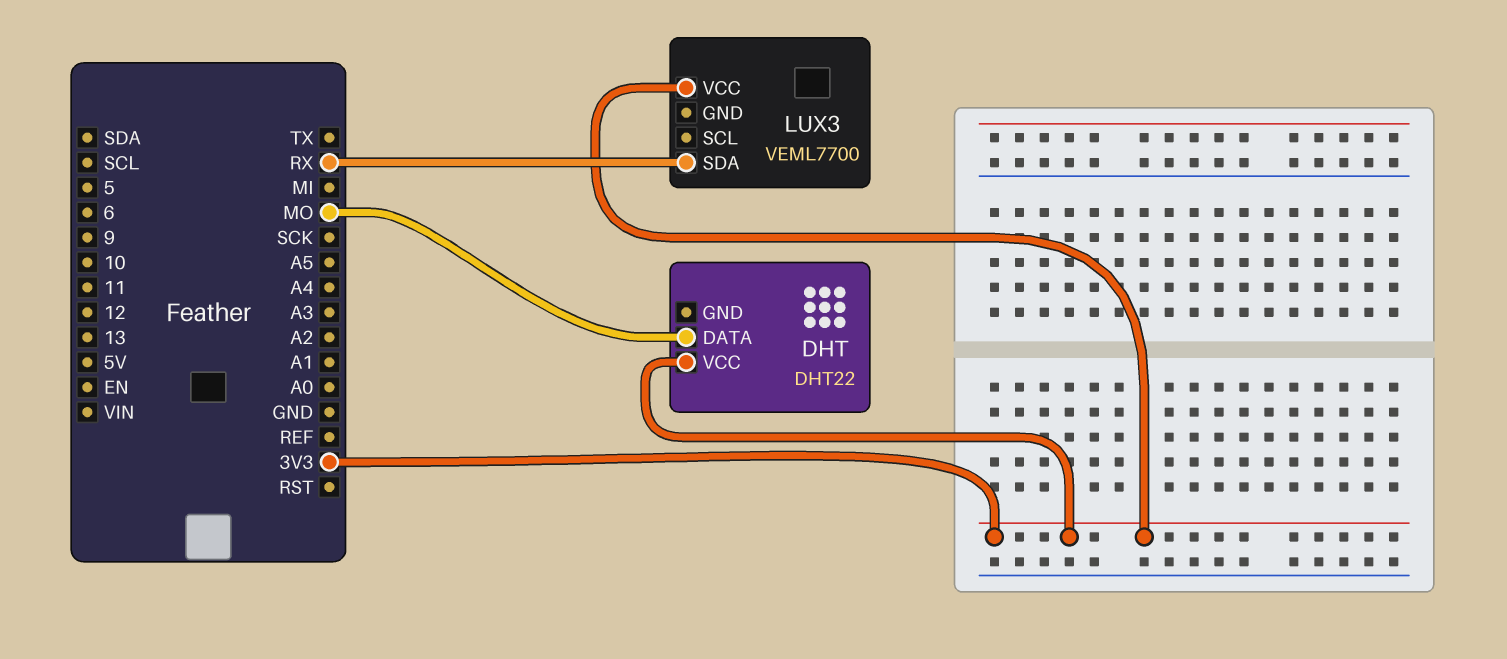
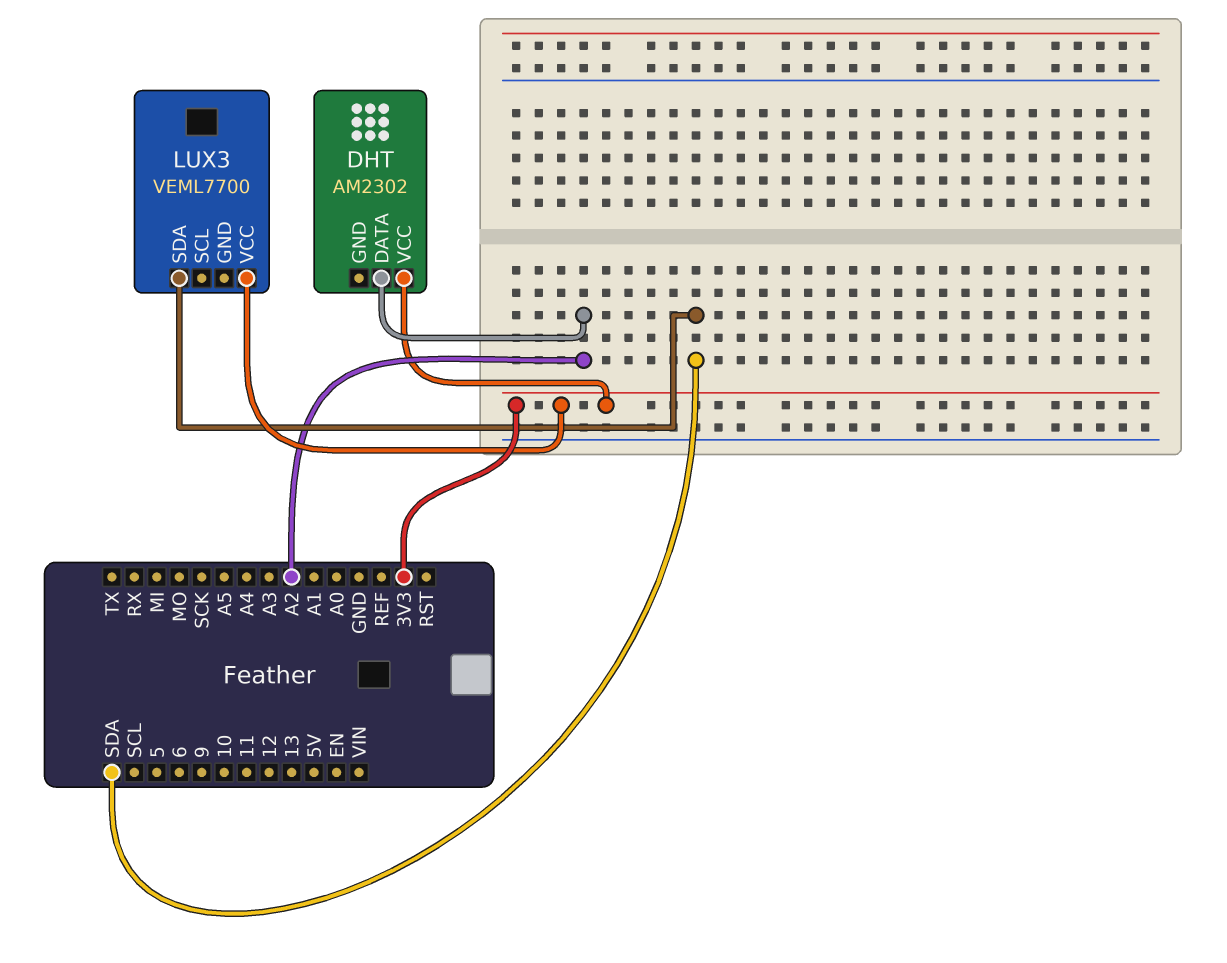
DHT: DHT22 -> AM2302
DHT pin DATA: MO -> A2
LUX3 pin SDA: RX -> SDA

